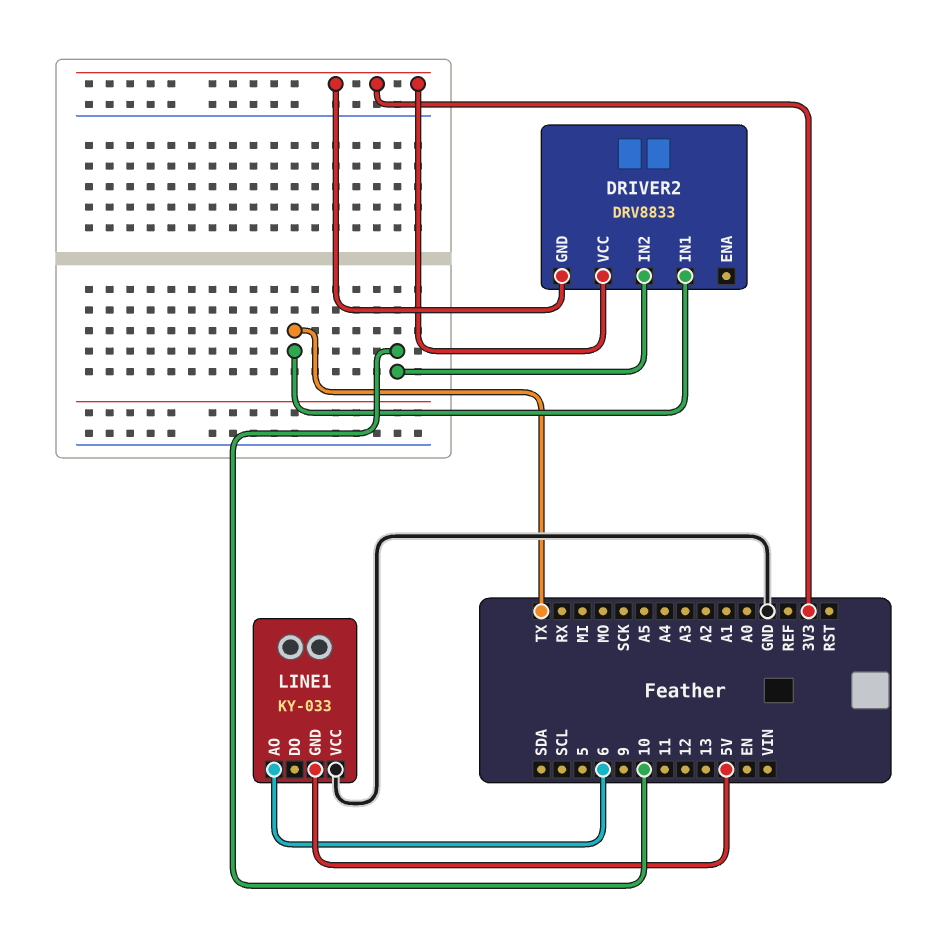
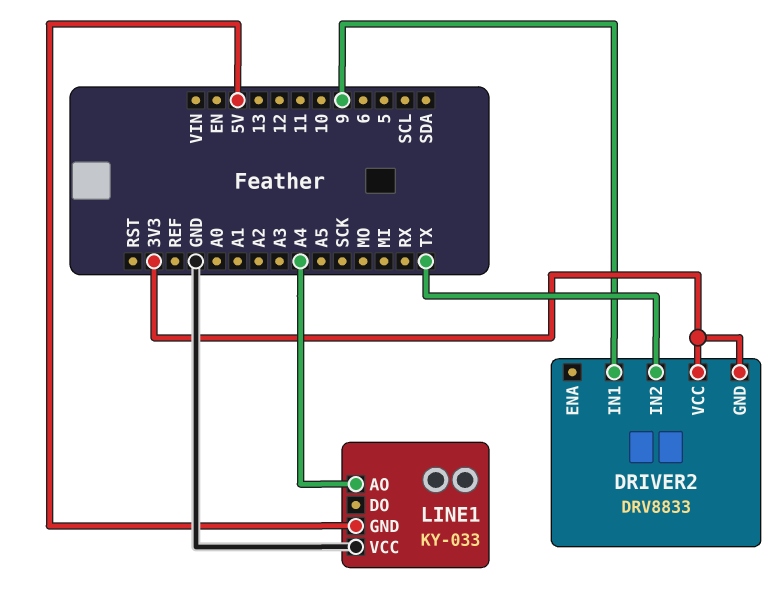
DRIVER2 pin IN1: TX -> 9
DRIVER2 pin IN2: 10 -> TX
LINE1 pin AO: 6 -> A4

